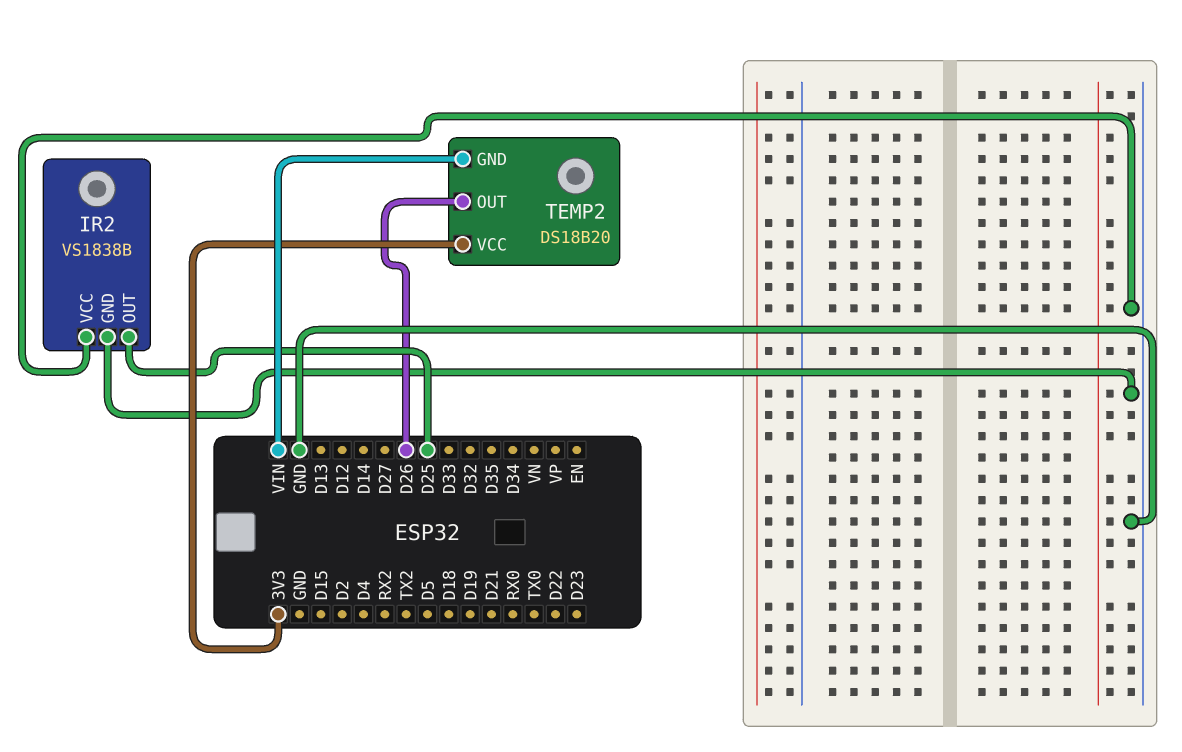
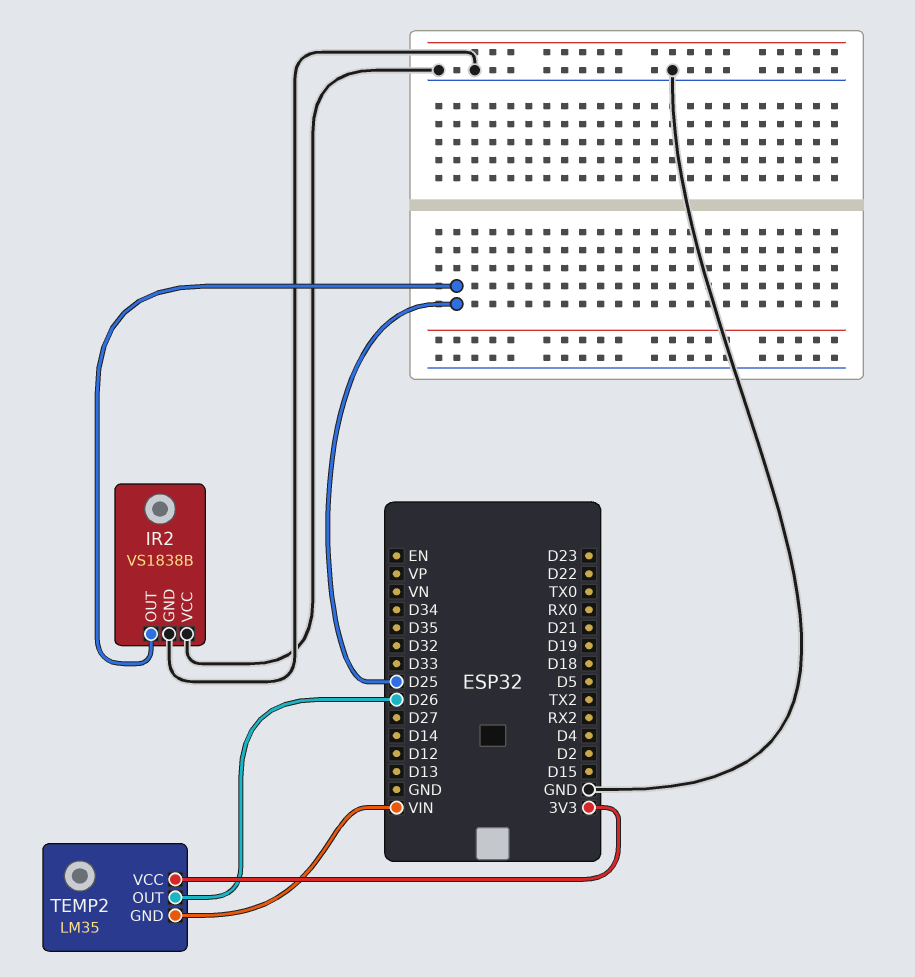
TEMP2: DS18B20 -> LM35

